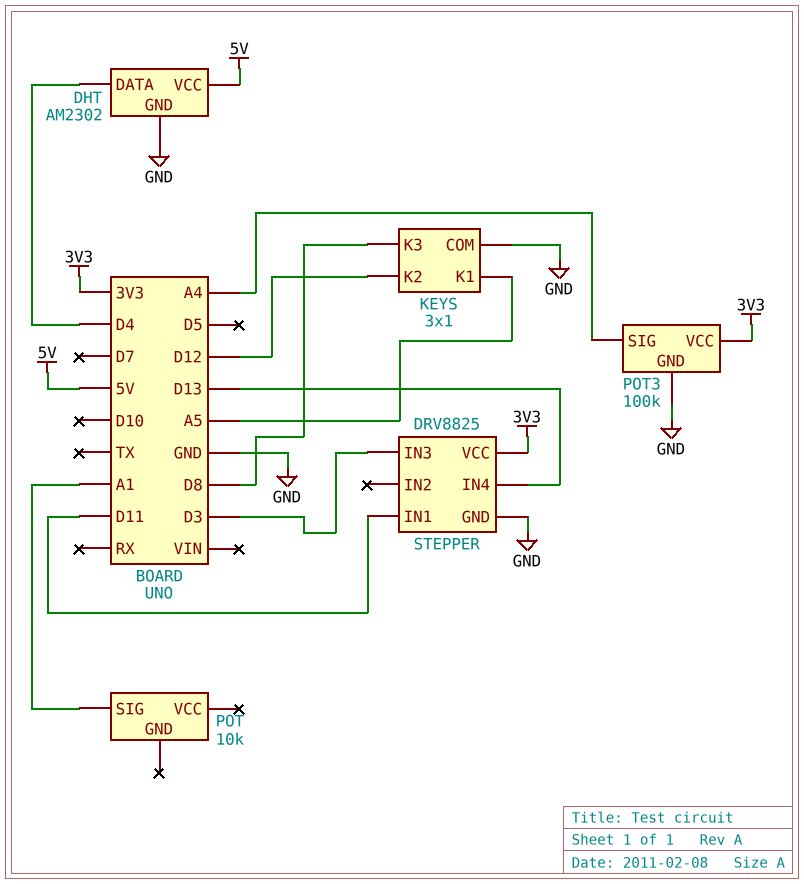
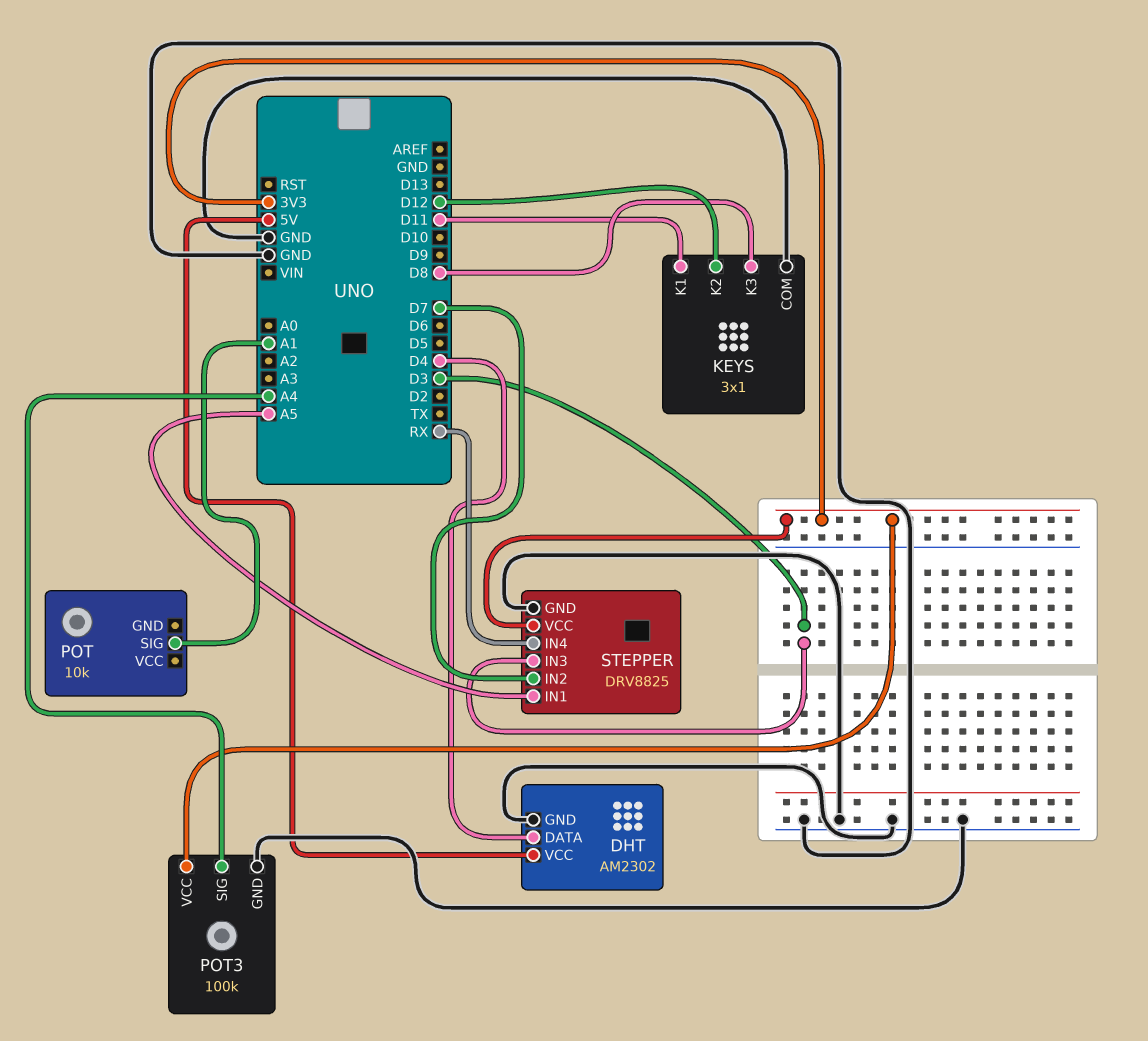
KEYS pin K1: A5 -> D11
STEPPER pin IN1: D11 -> A5
STEPPER pin IN2: none -> D7
STEPPER pin IN4: D13 -> RX

